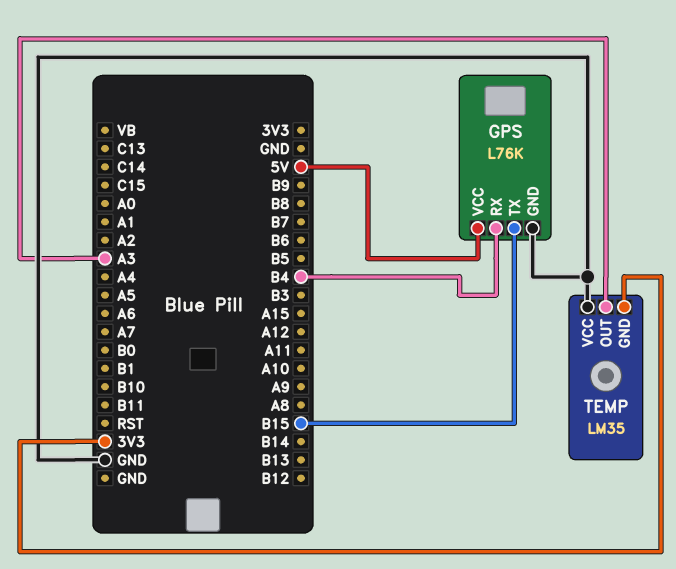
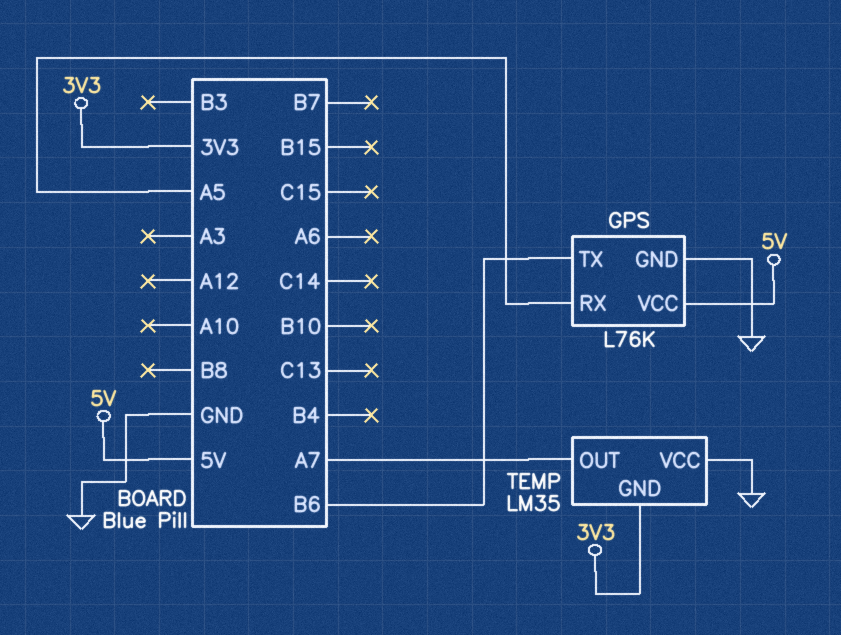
GPS pin RX: B4 -> A5
GPS pin TX: B15 -> B6
TEMP pin OUT: A3 -> A7

